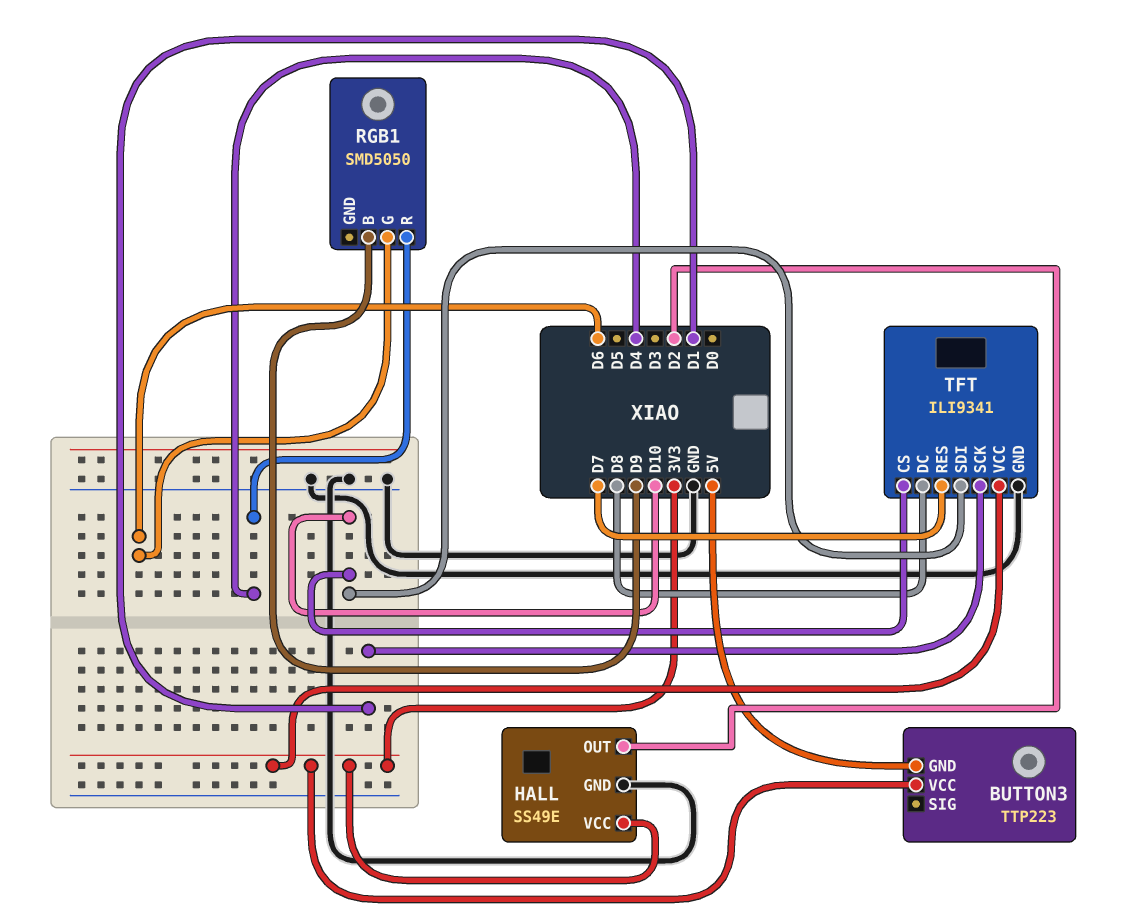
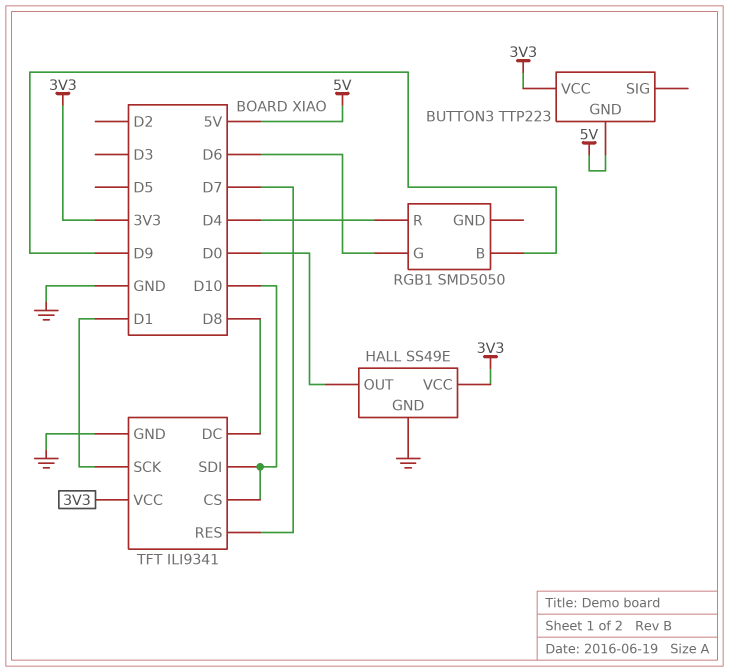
HALL pin OUT: D2 -> D0

